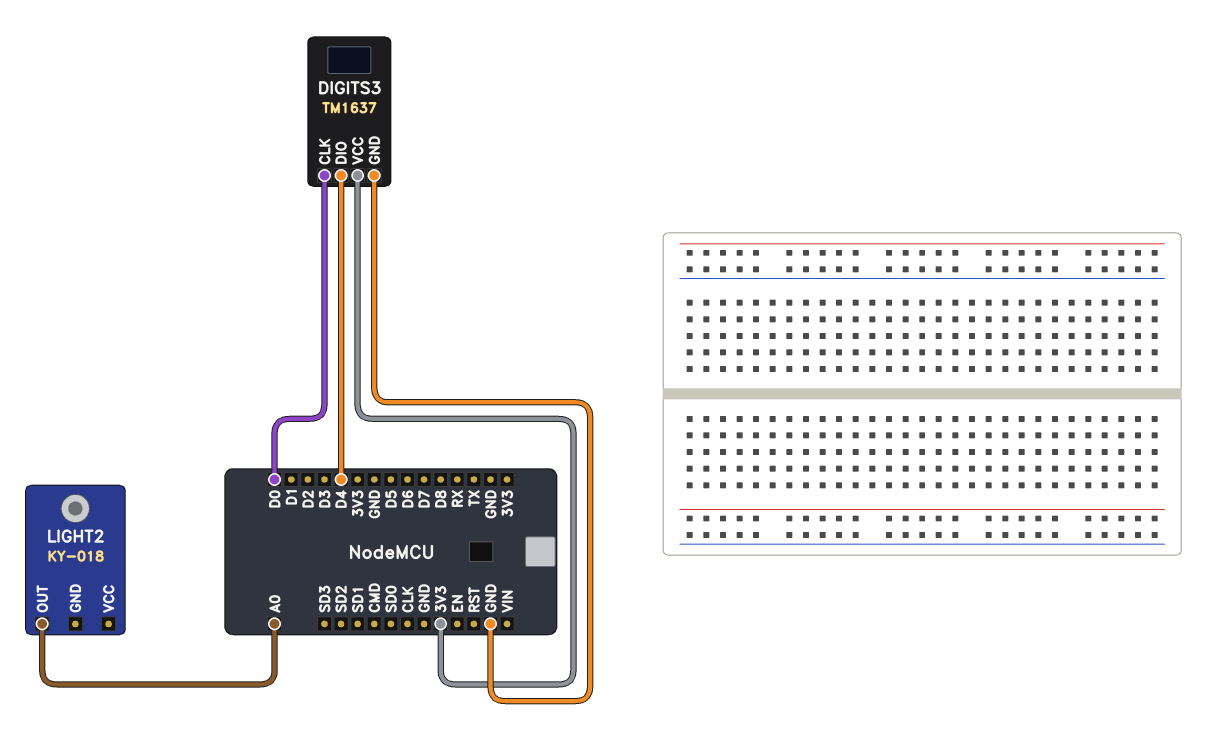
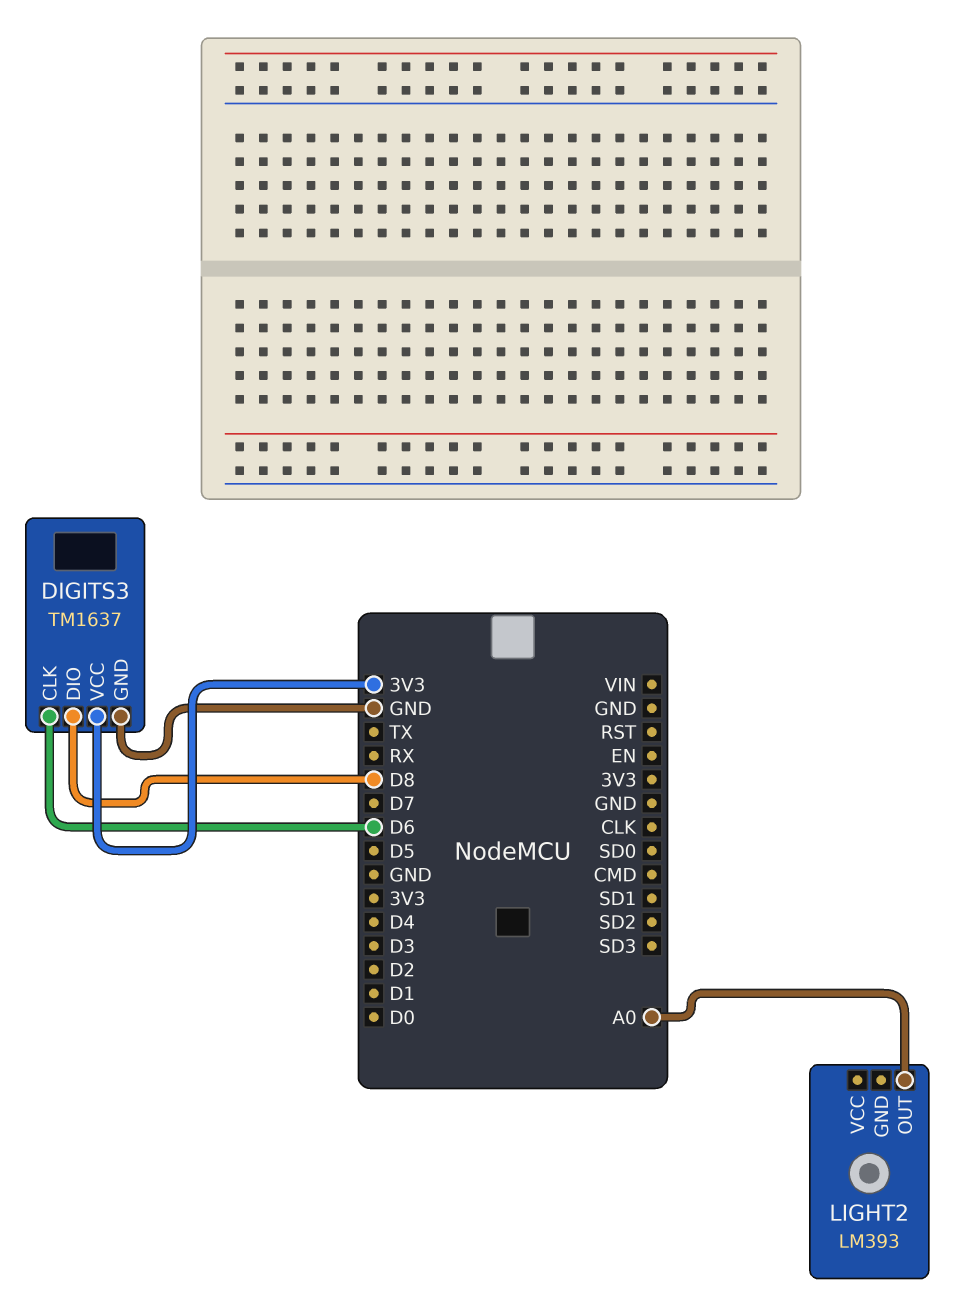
DIGITS3 pin CLK: D0 -> D6
DIGITS3 pin DIO: D4 -> D8
LIGHT2: KY-018 -> LM393

